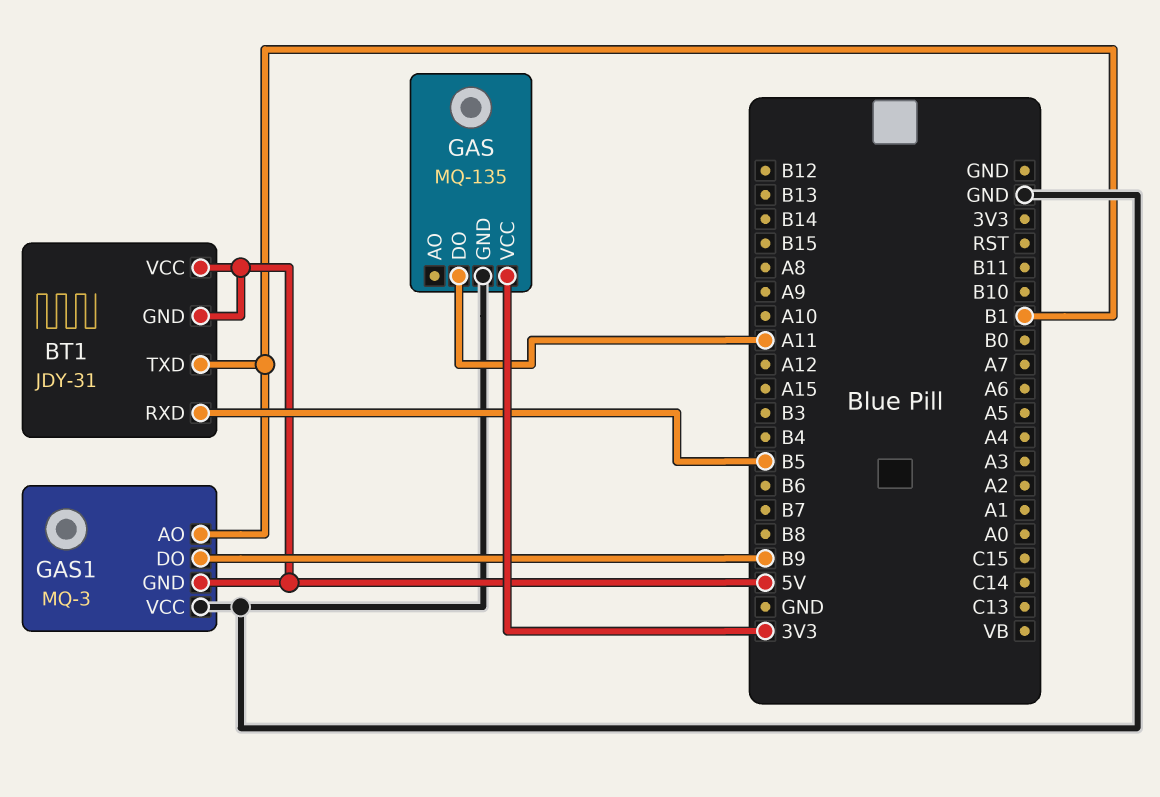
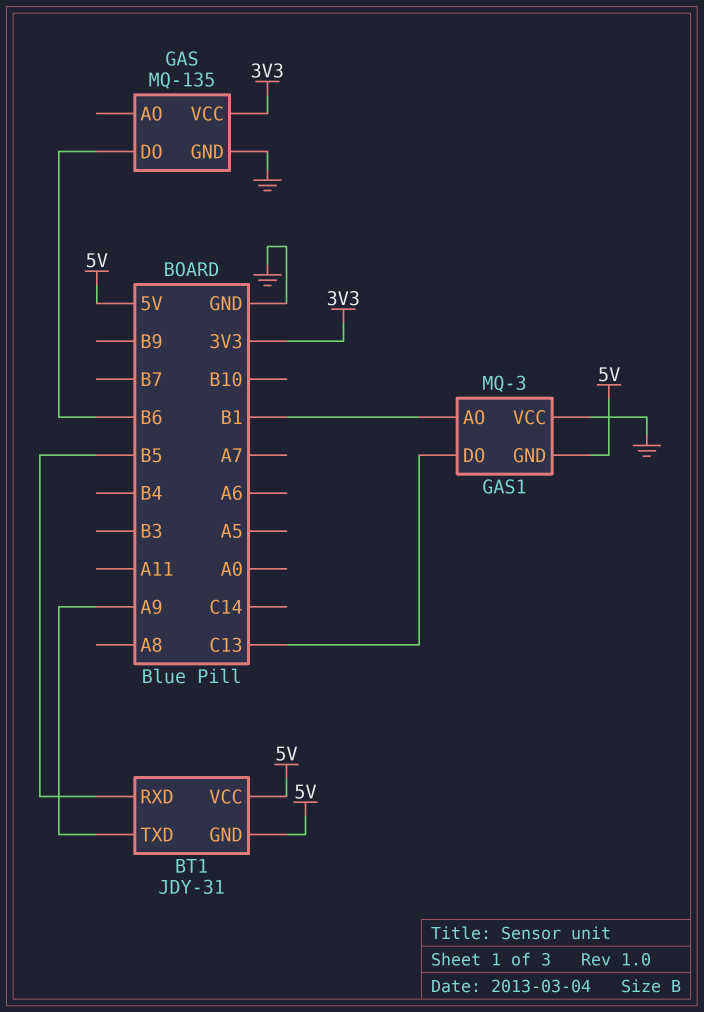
BT1 pin TXD: B1 -> A9
GAS pin DO: A11 -> B6
GAS1 pin DO: B9 -> C13

